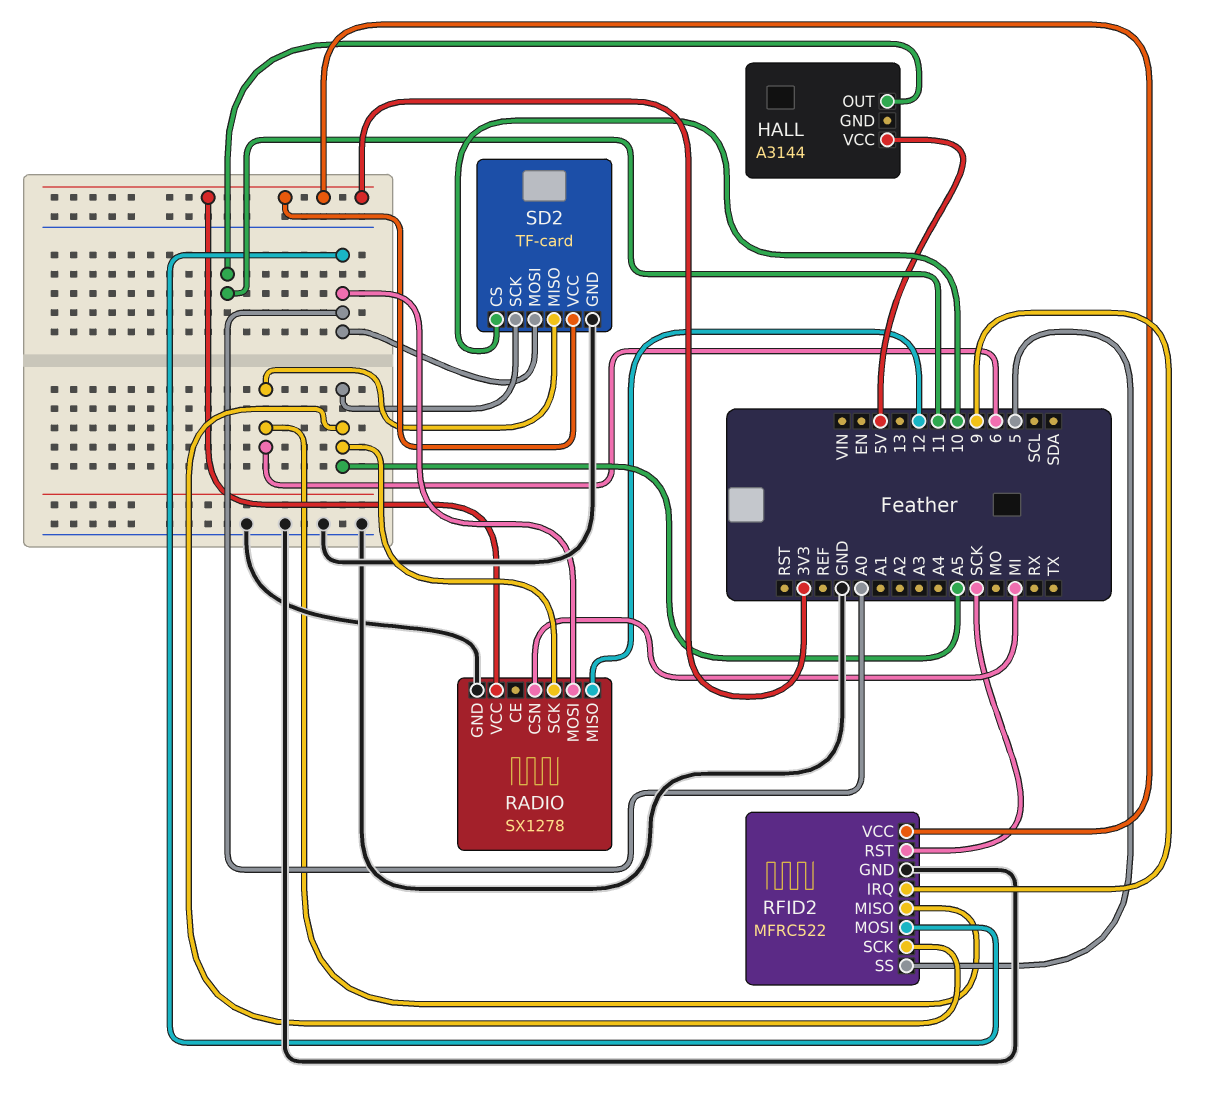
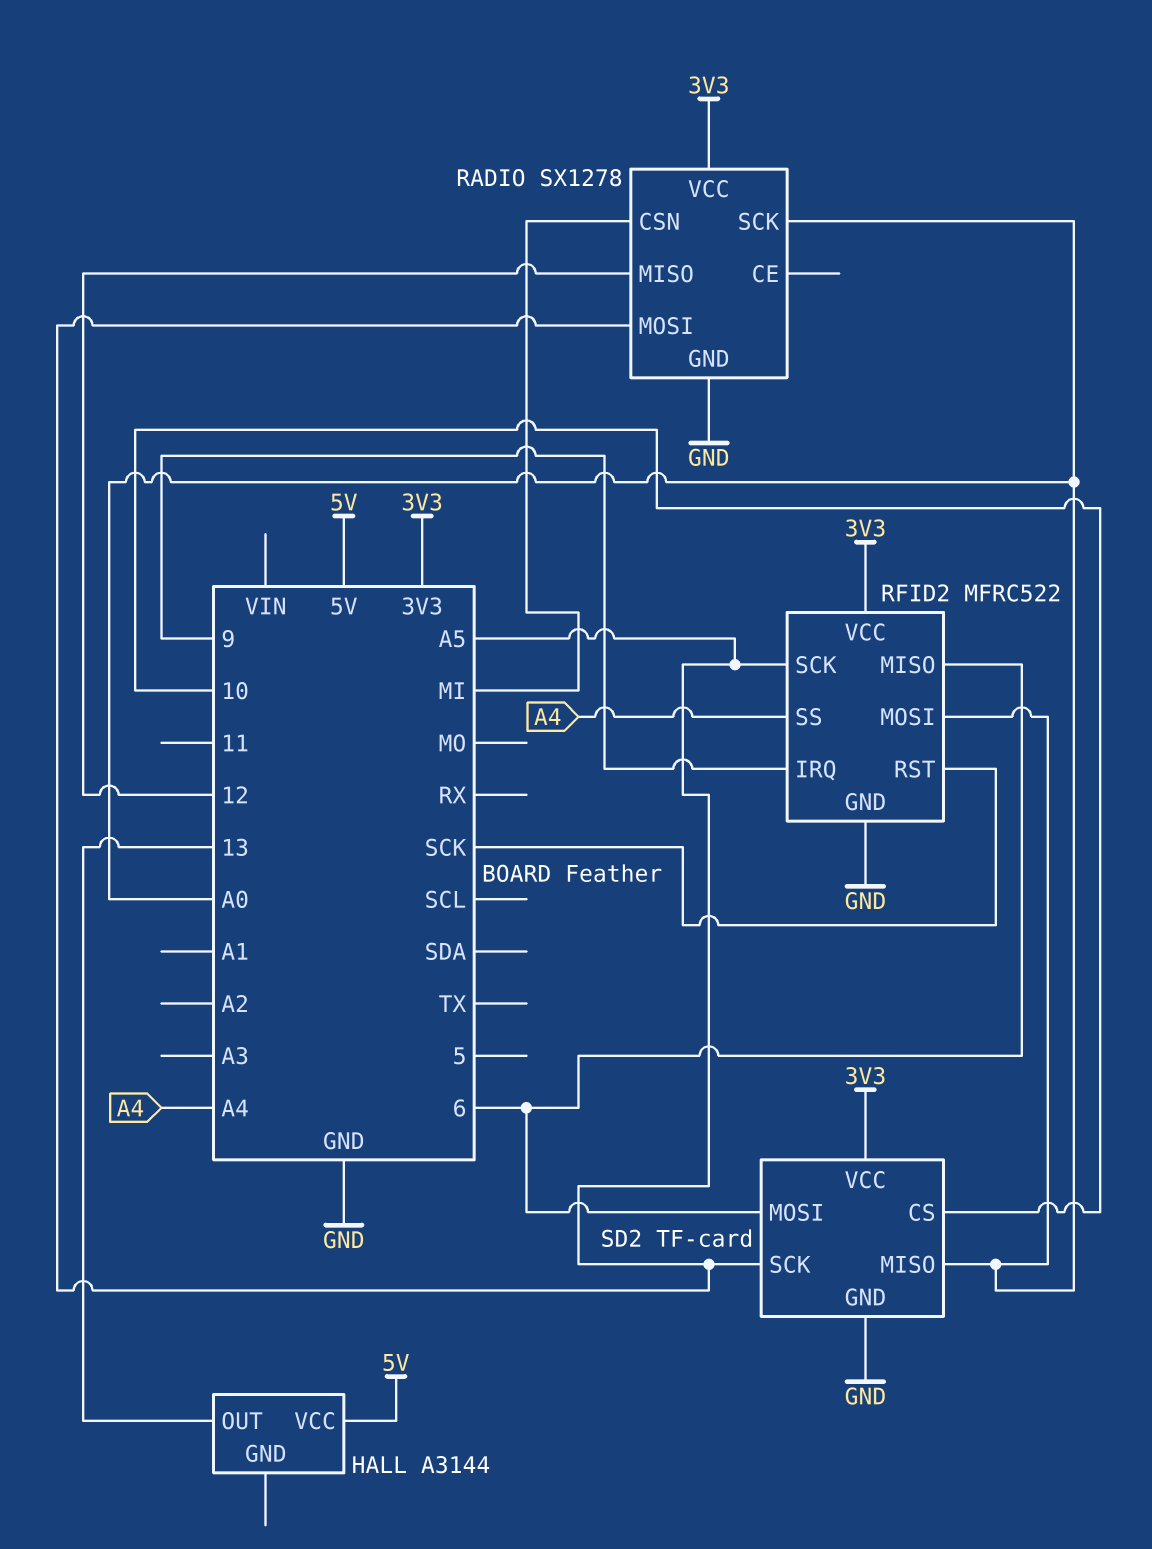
HALL pin OUT: 11 -> 13
RADIO pin MOSI: A0 -> A5
RADIO pin SCK: A5 -> A0
RFID2 pin SS: 5 -> A4
SD2 pin MISO: 6 -> A0
SD2 pin MOSI: A0 -> 6

